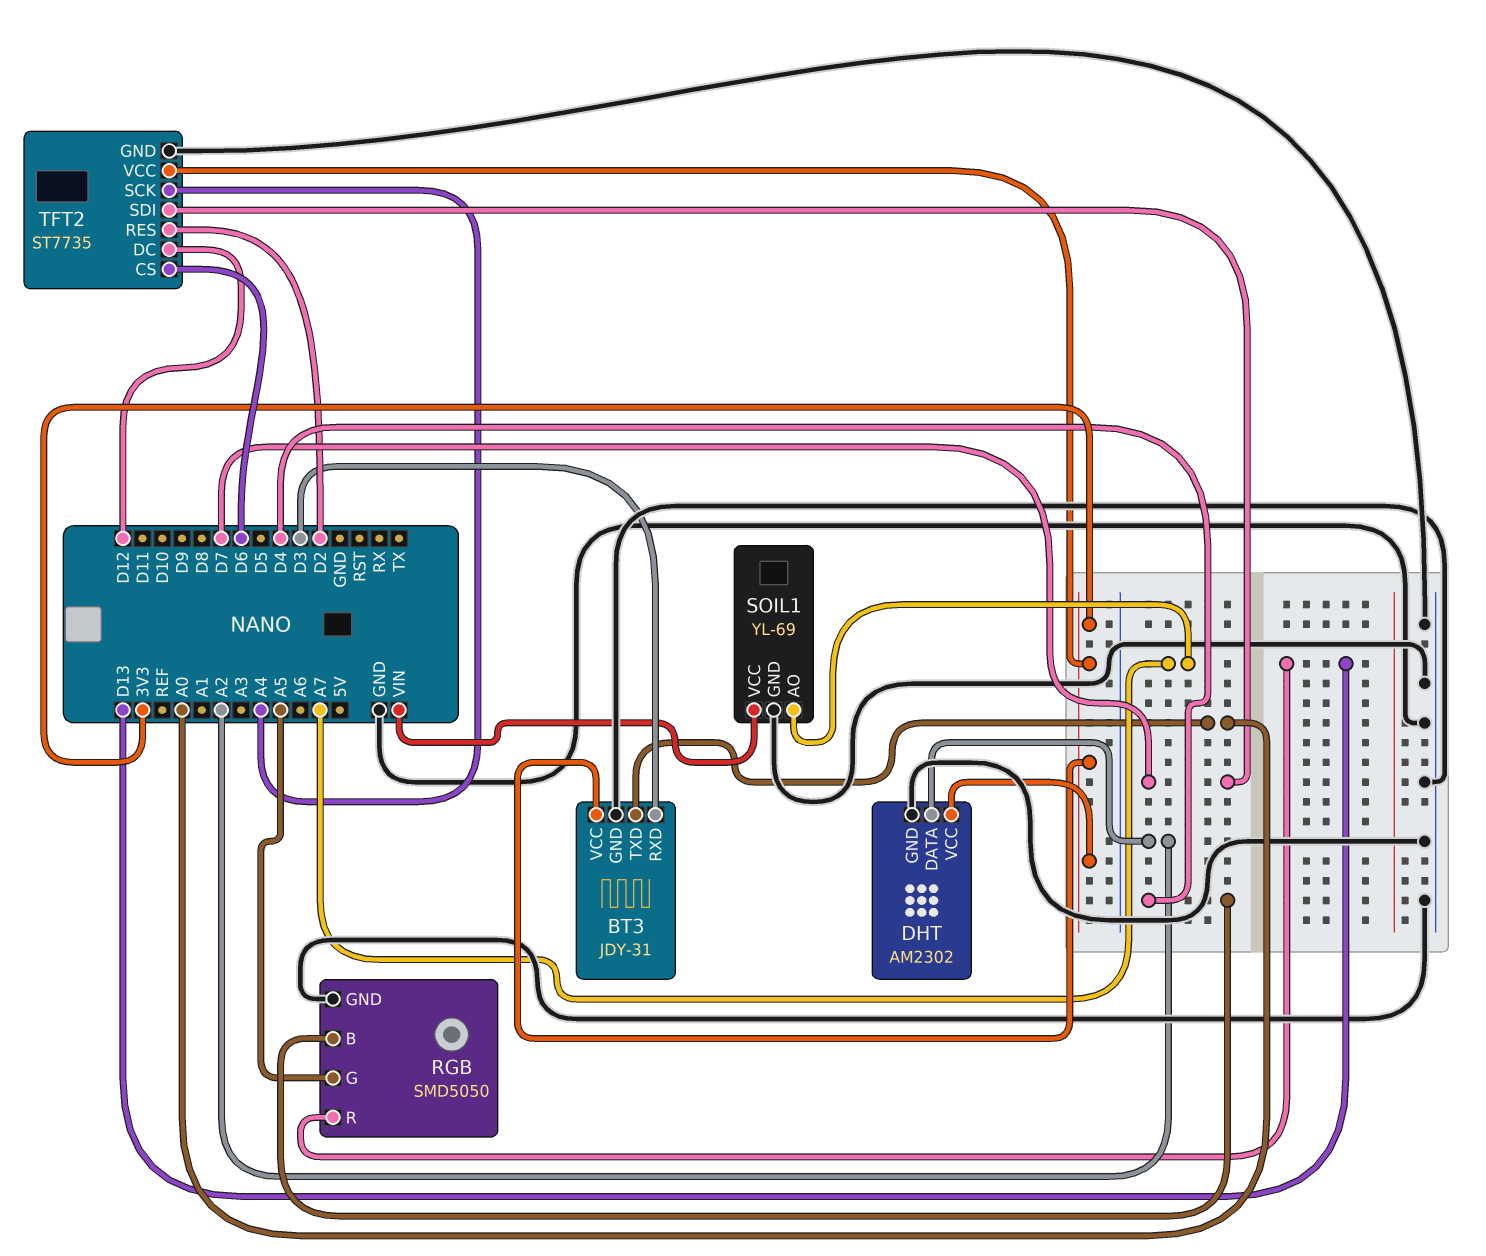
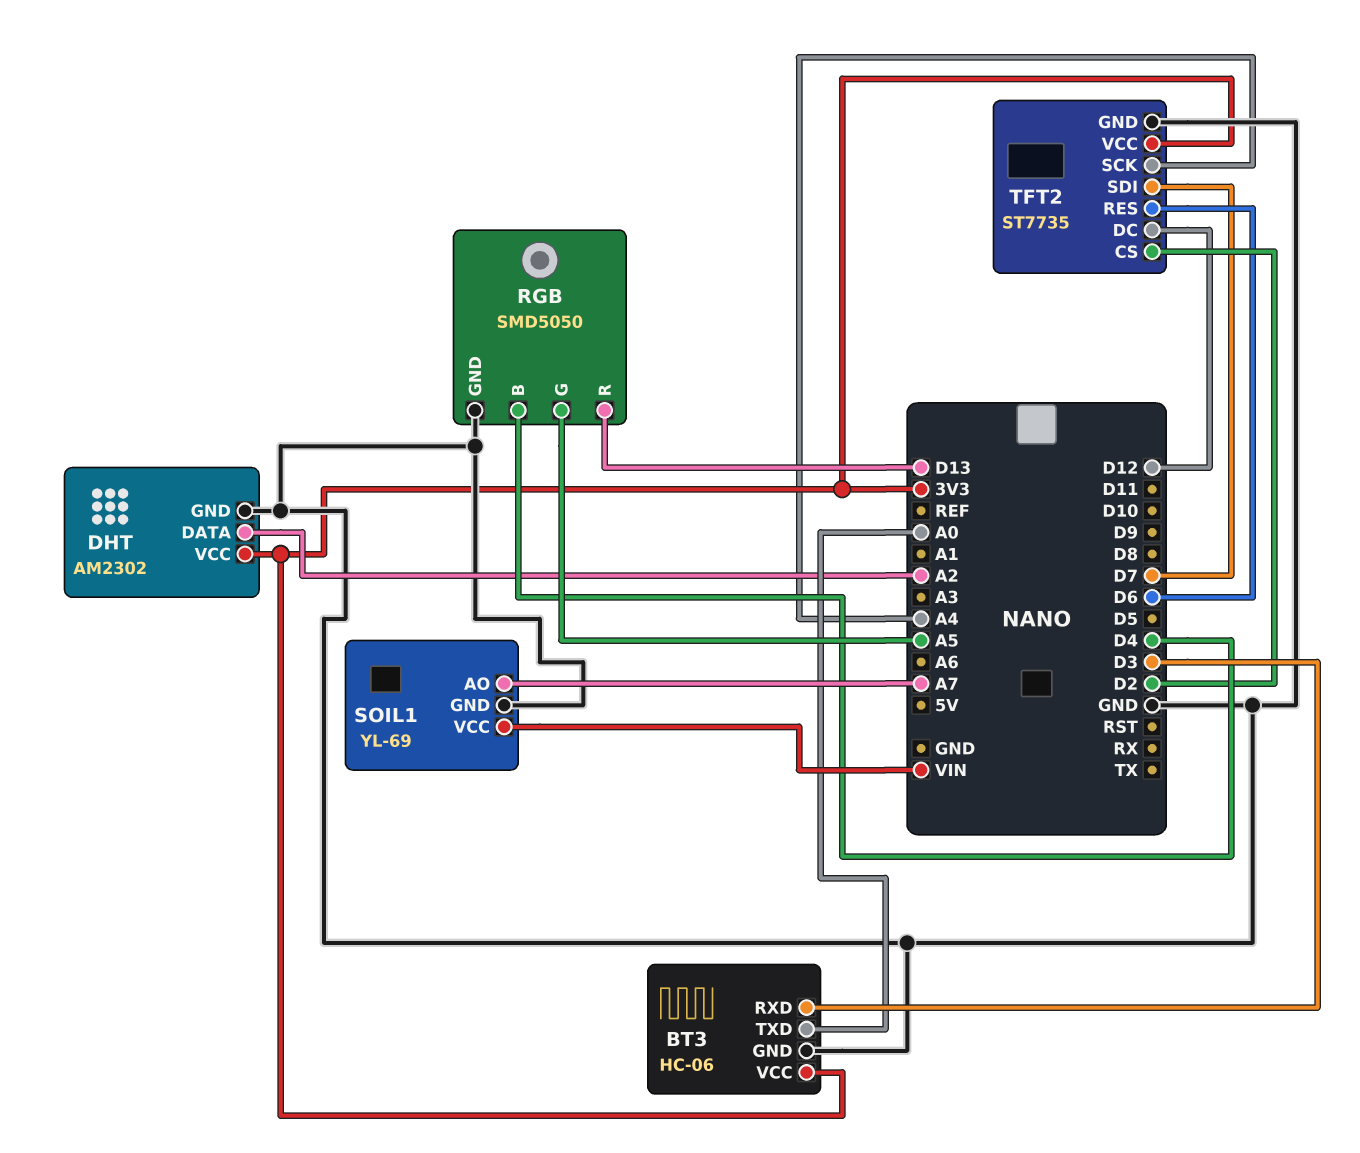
BT3: JDY-31 -> HC-06
TFT2 pin CS: D6 -> D2
TFT2 pin RES: D2 -> D6

